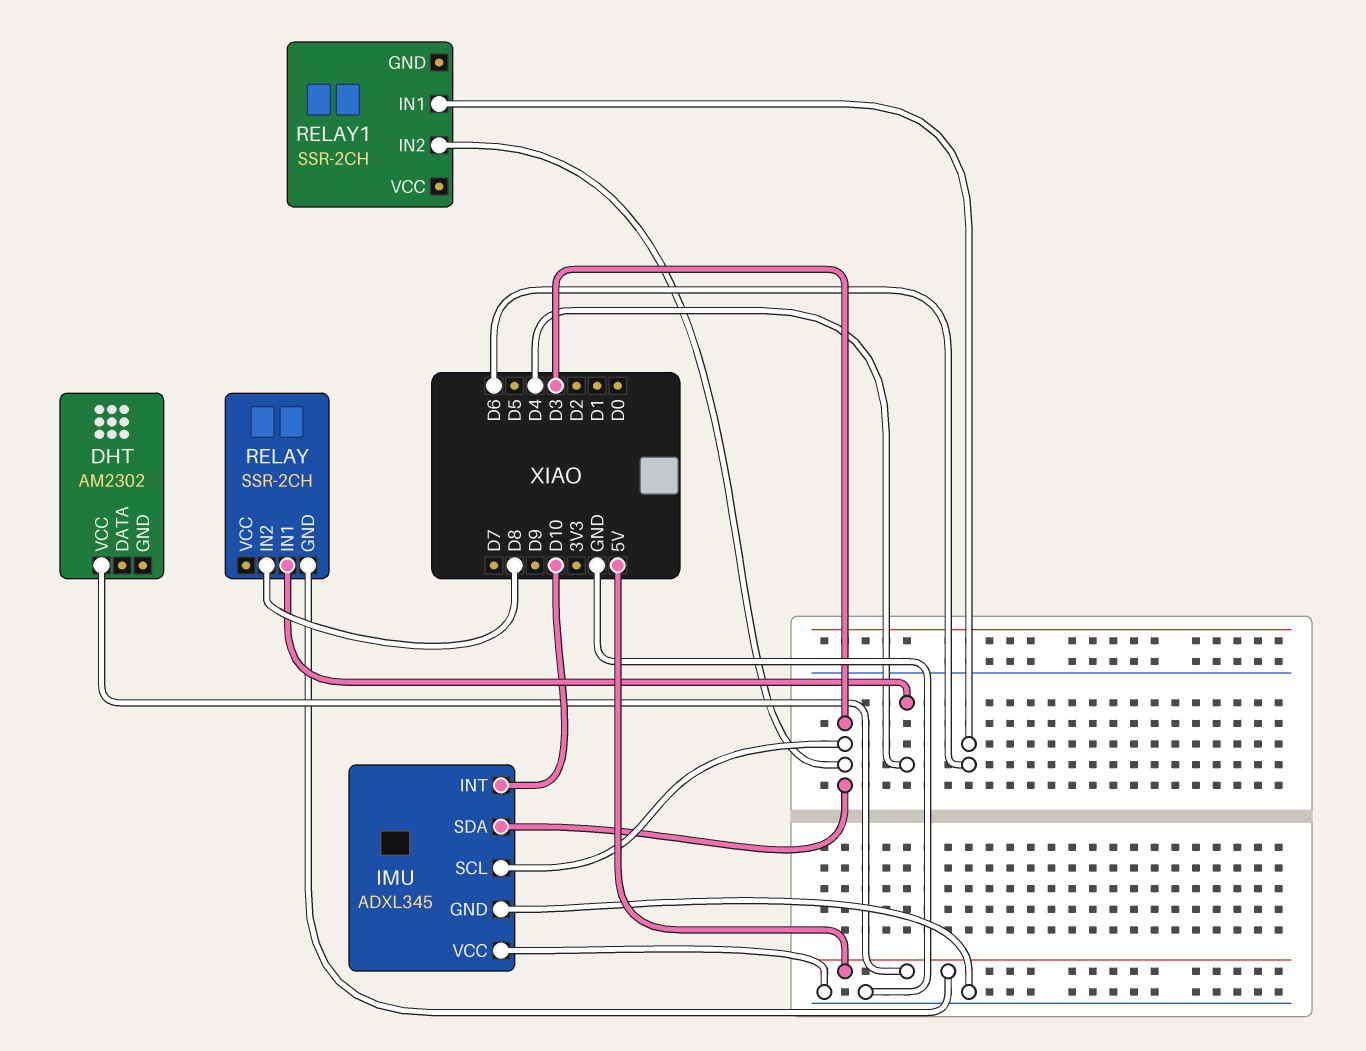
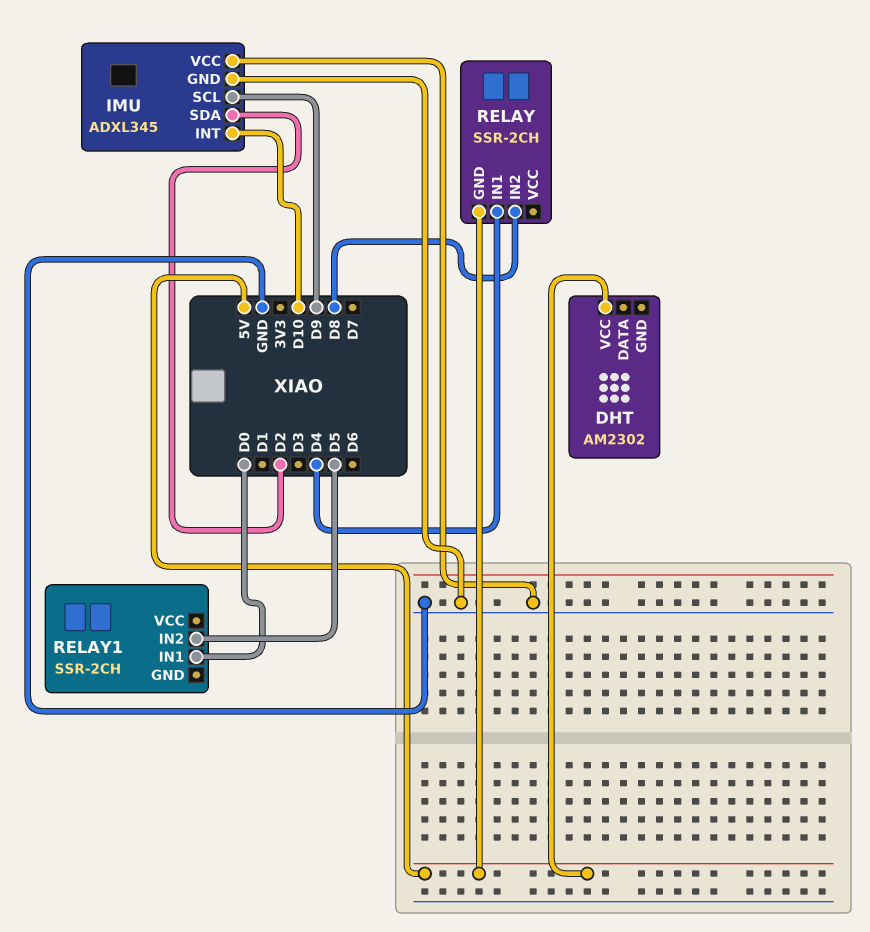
IMU pin SCL: D3 -> D9
IMU pin SDA: D3 -> D2
RELAY1 pin IN1: D6 -> D0
RELAY1 pin IN2: D3 -> D5

